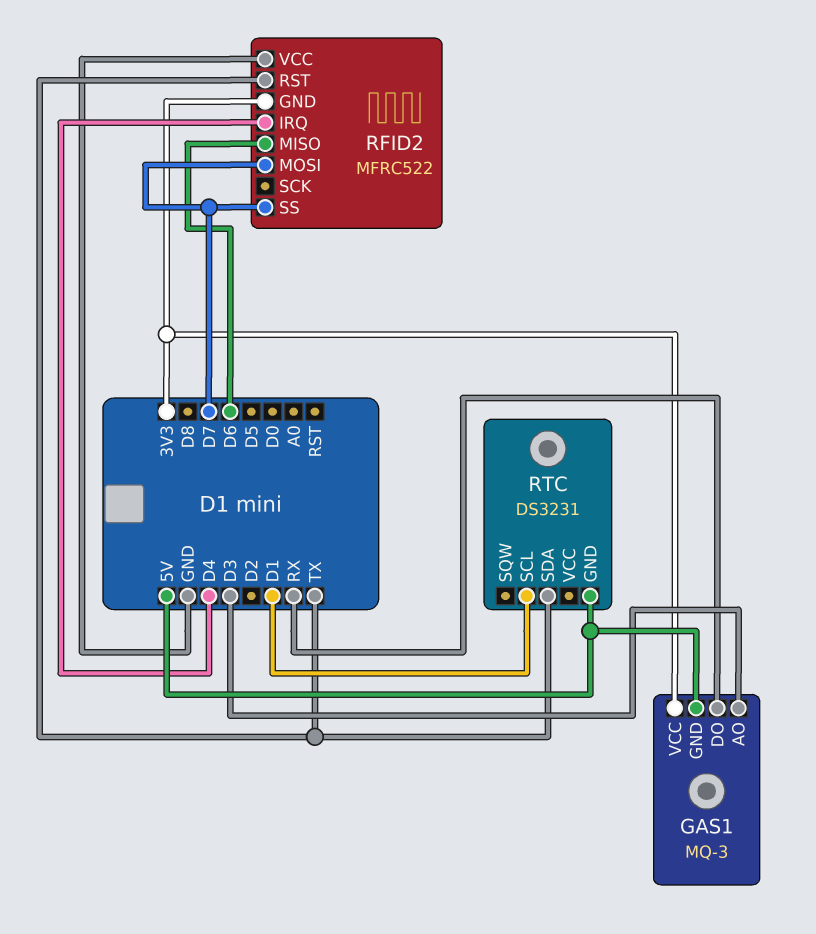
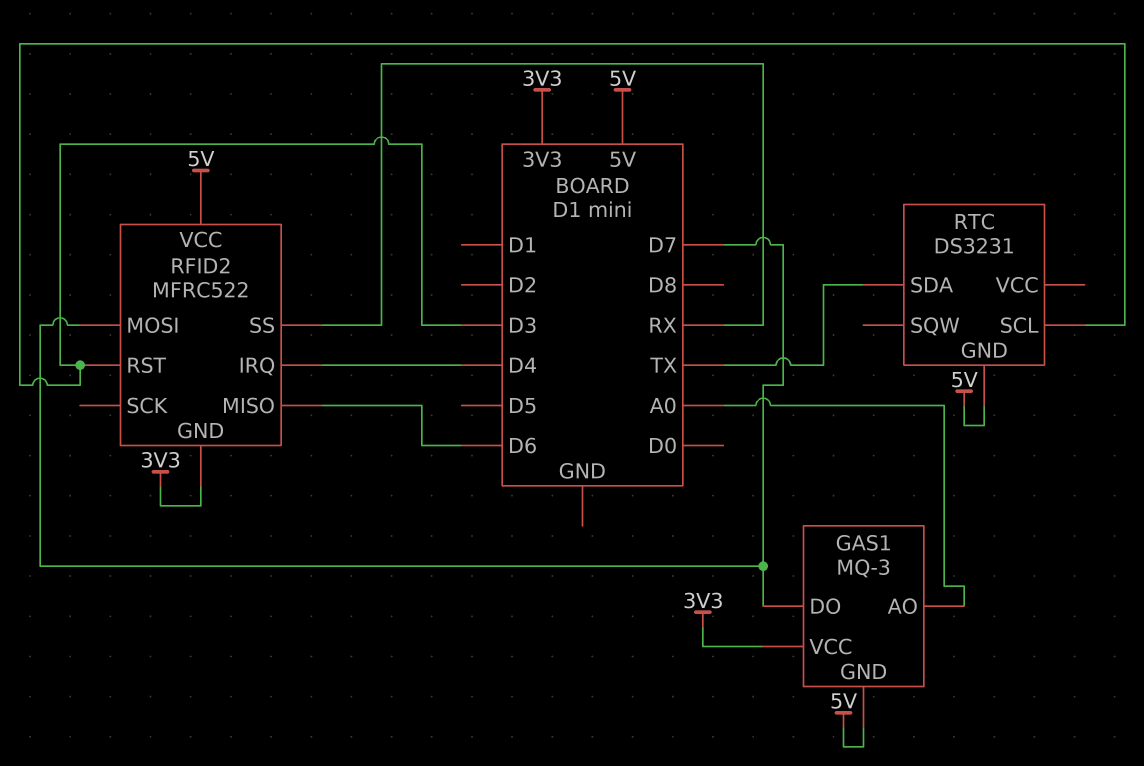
GAS1 pin AO: D3 -> A0
GAS1 pin DO: RX -> D7
RFID2 pin RST: TX -> D3
RFID2 pin SS: D7 -> RX
RFID2 pin VCC: GND -> 5V
RTC pin SCL: D1 -> D3

